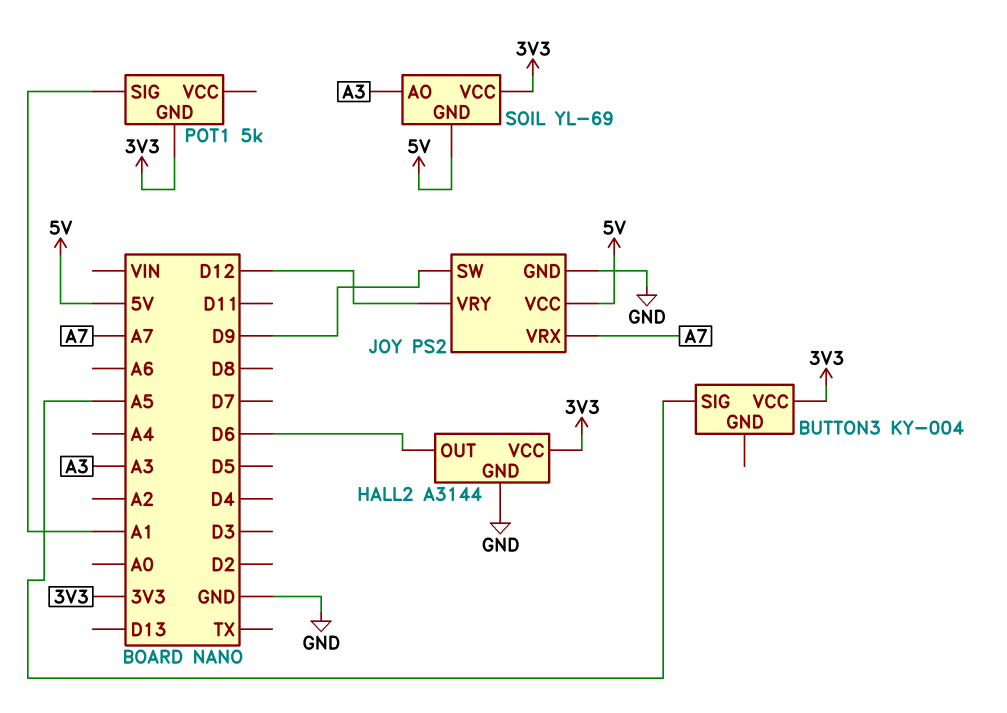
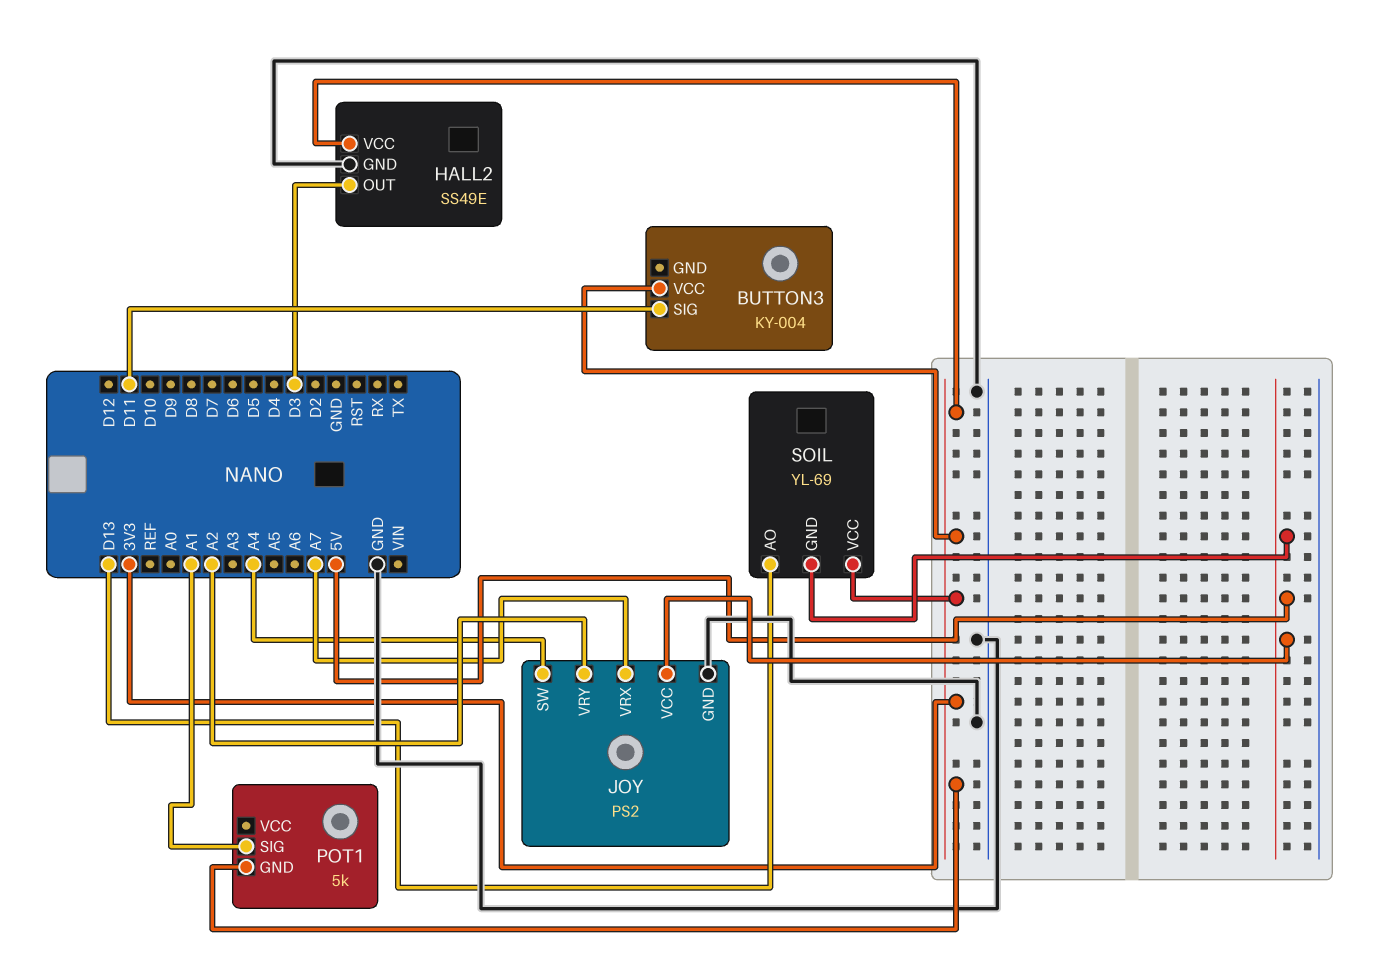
BUTTON3 pin SIG: A5 -> D11
HALL2: A3144 -> SS49E
HALL2 pin OUT: D6 -> D3
JOY pin SW: D9 -> A4
JOY pin VRY: D12 -> A2
SOIL pin AO: A3 -> D13

